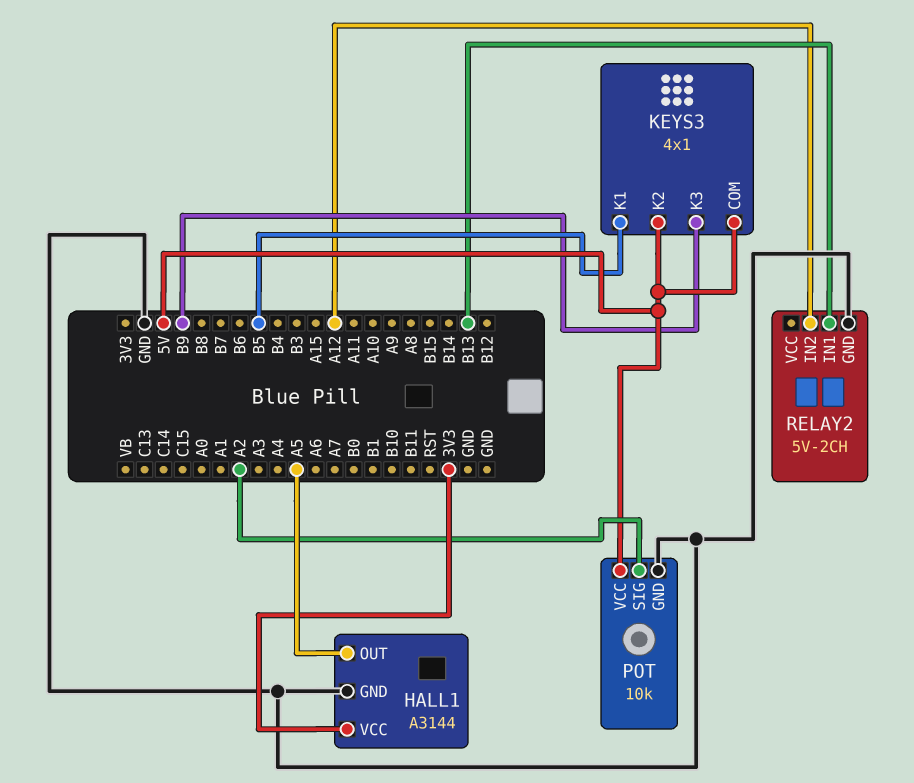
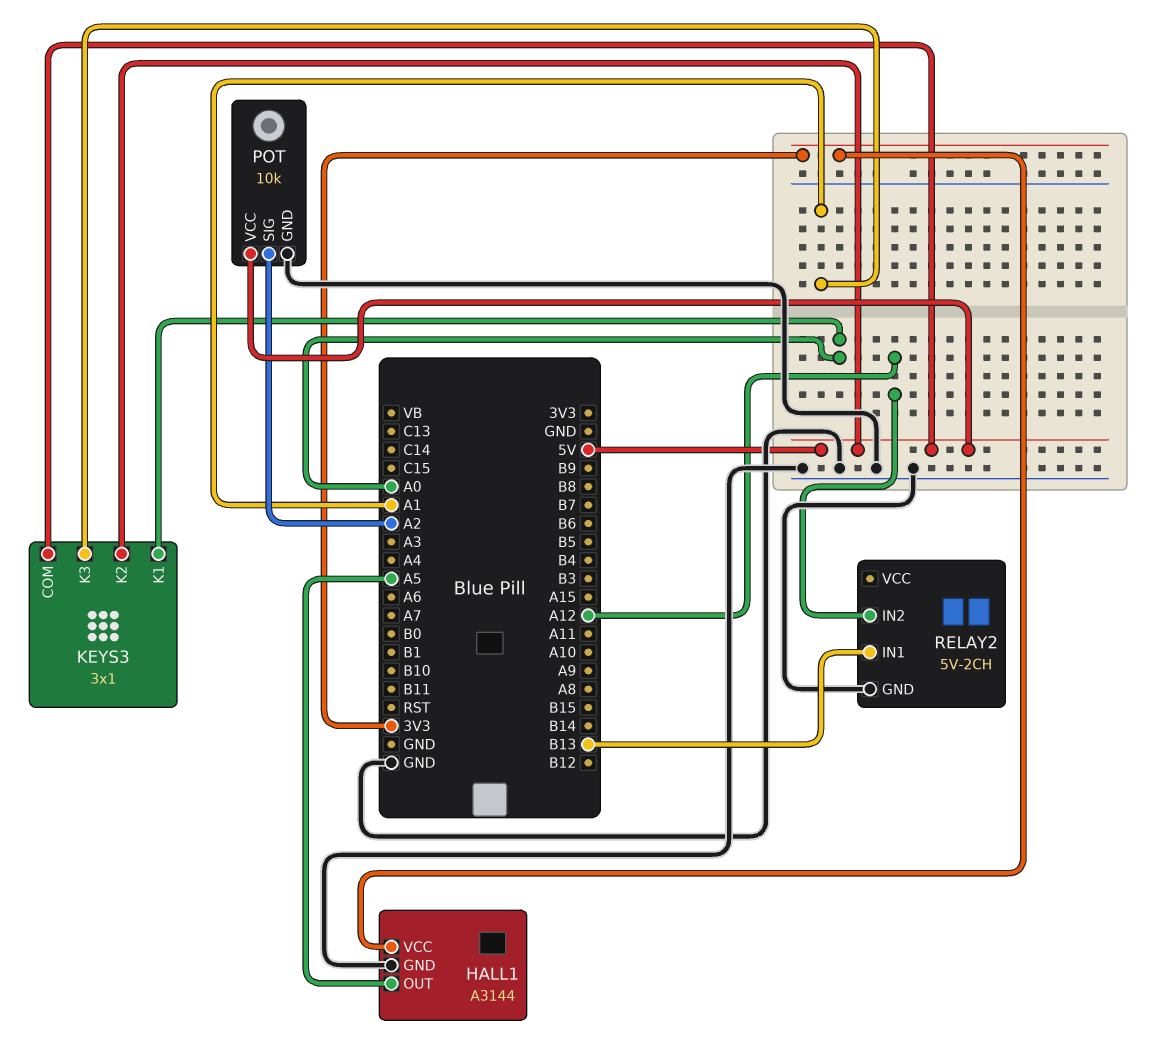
KEYS3: 4x1 -> 3x1
KEYS3 pin K1: B5 -> A0
KEYS3 pin K3: B9 -> A1

